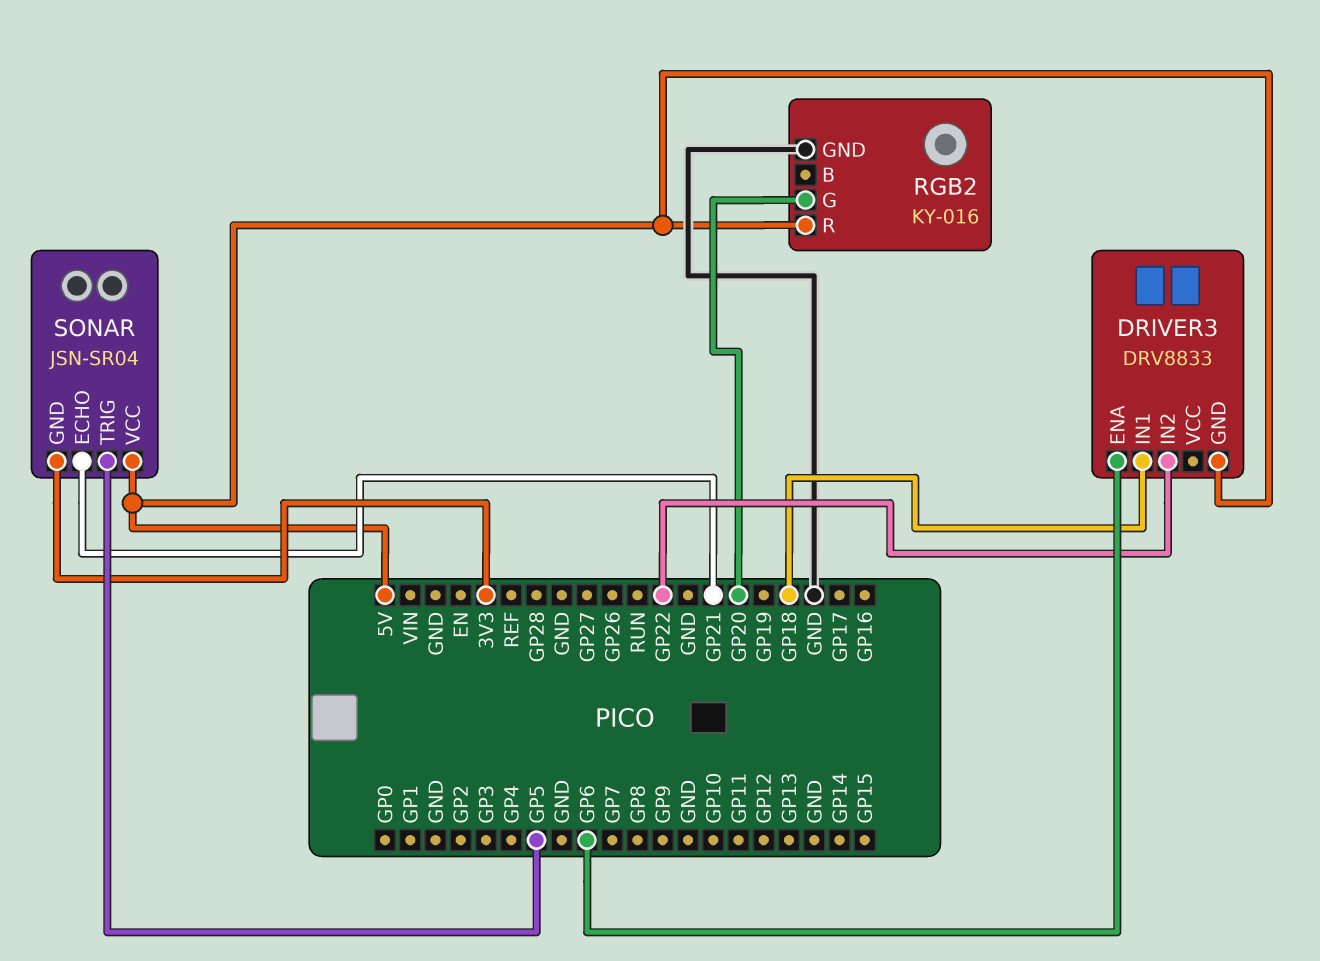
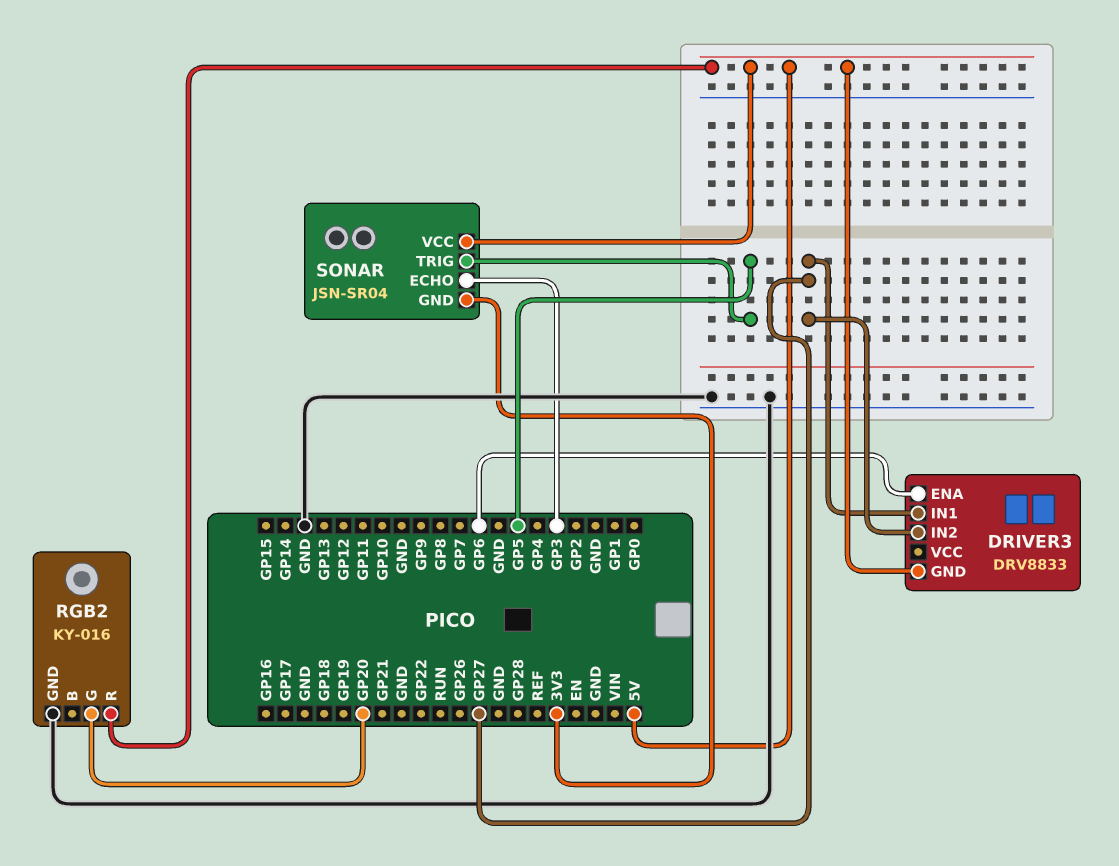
DRIVER3 pin IN1: GP18 -> GP27
DRIVER3 pin IN2: GP22 -> GP27
SONAR pin ECHO: GP21 -> GP3

